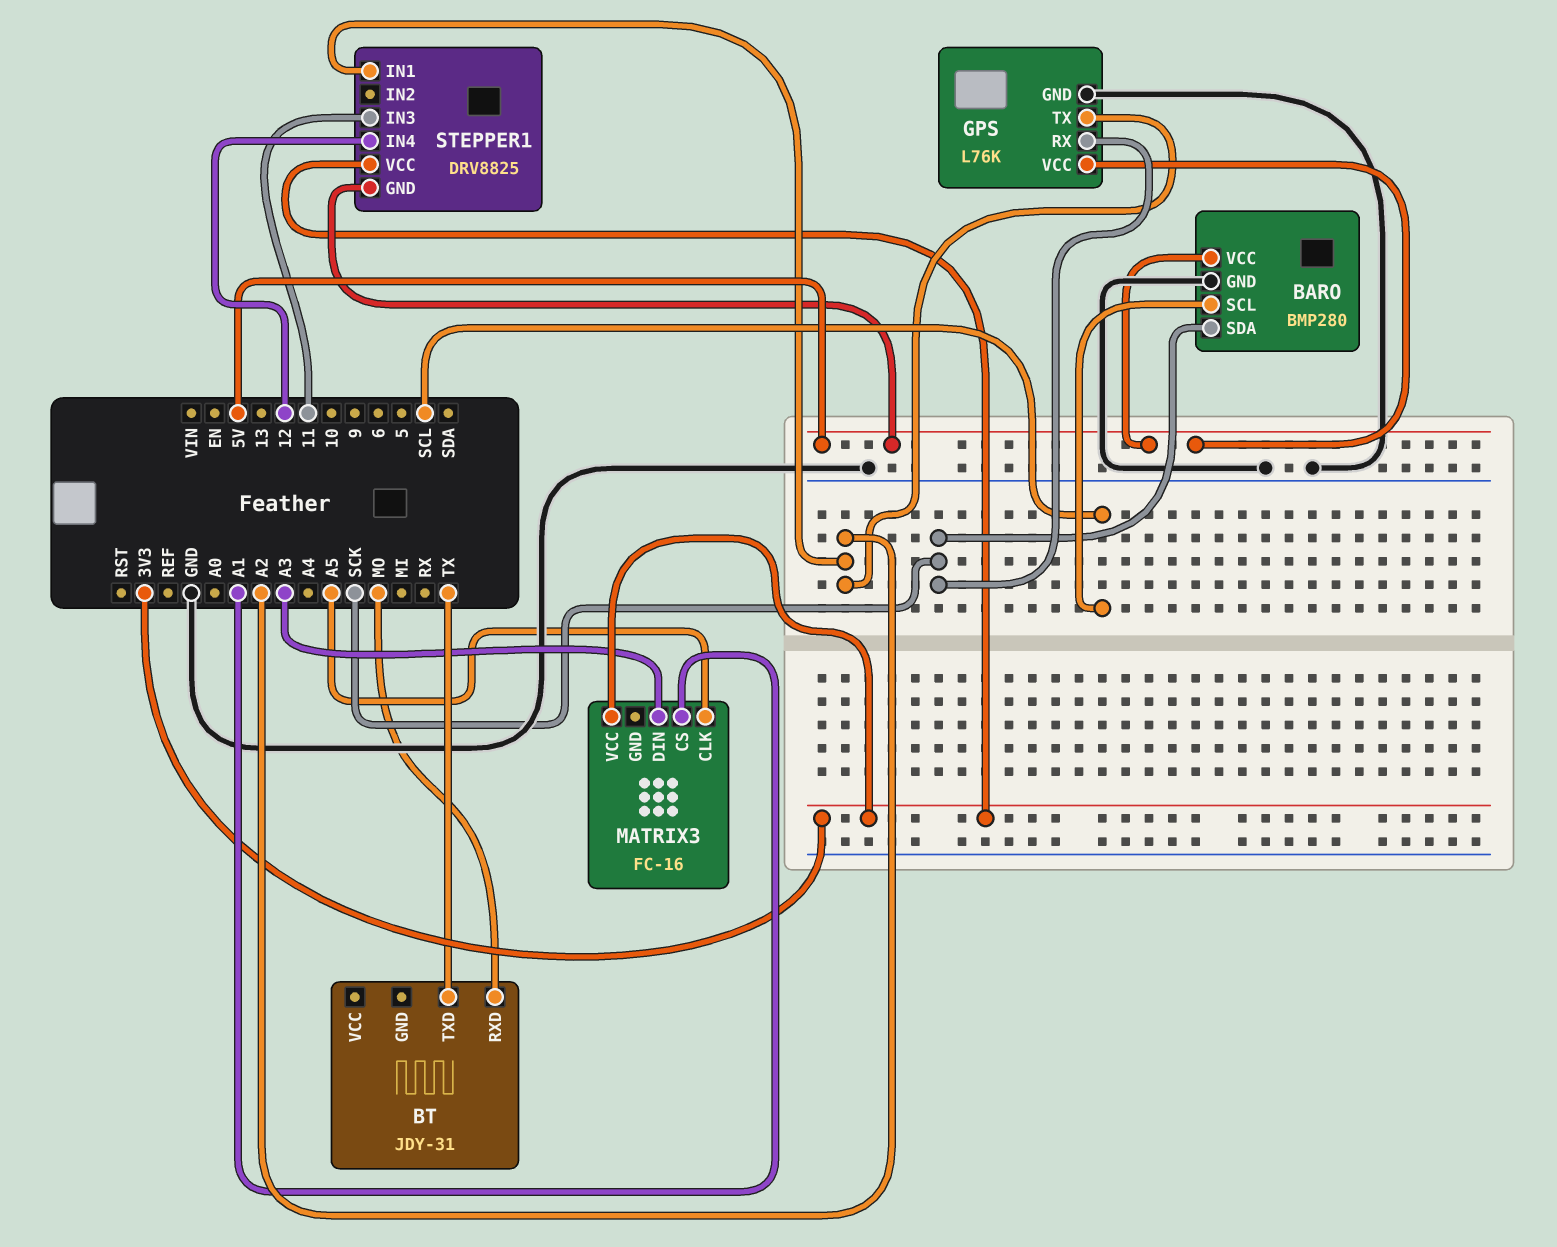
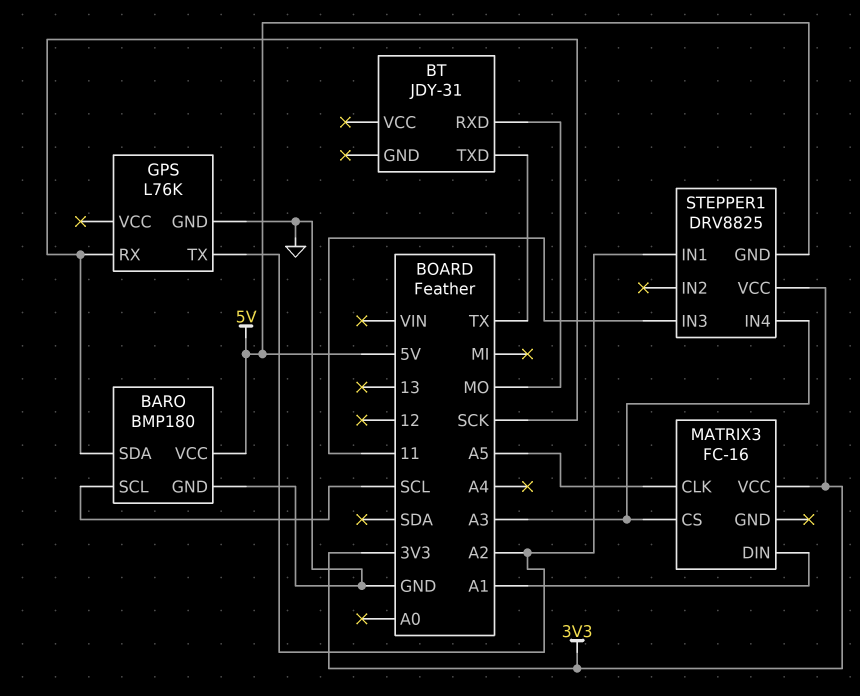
BARO: BMP280 -> BMP180
GPS pin VCC: 5V -> none
MATRIX3 pin CS: A1 -> A3
MATRIX3 pin DIN: A3 -> A1
STEPPER1 pin IN4: 12 -> A3

